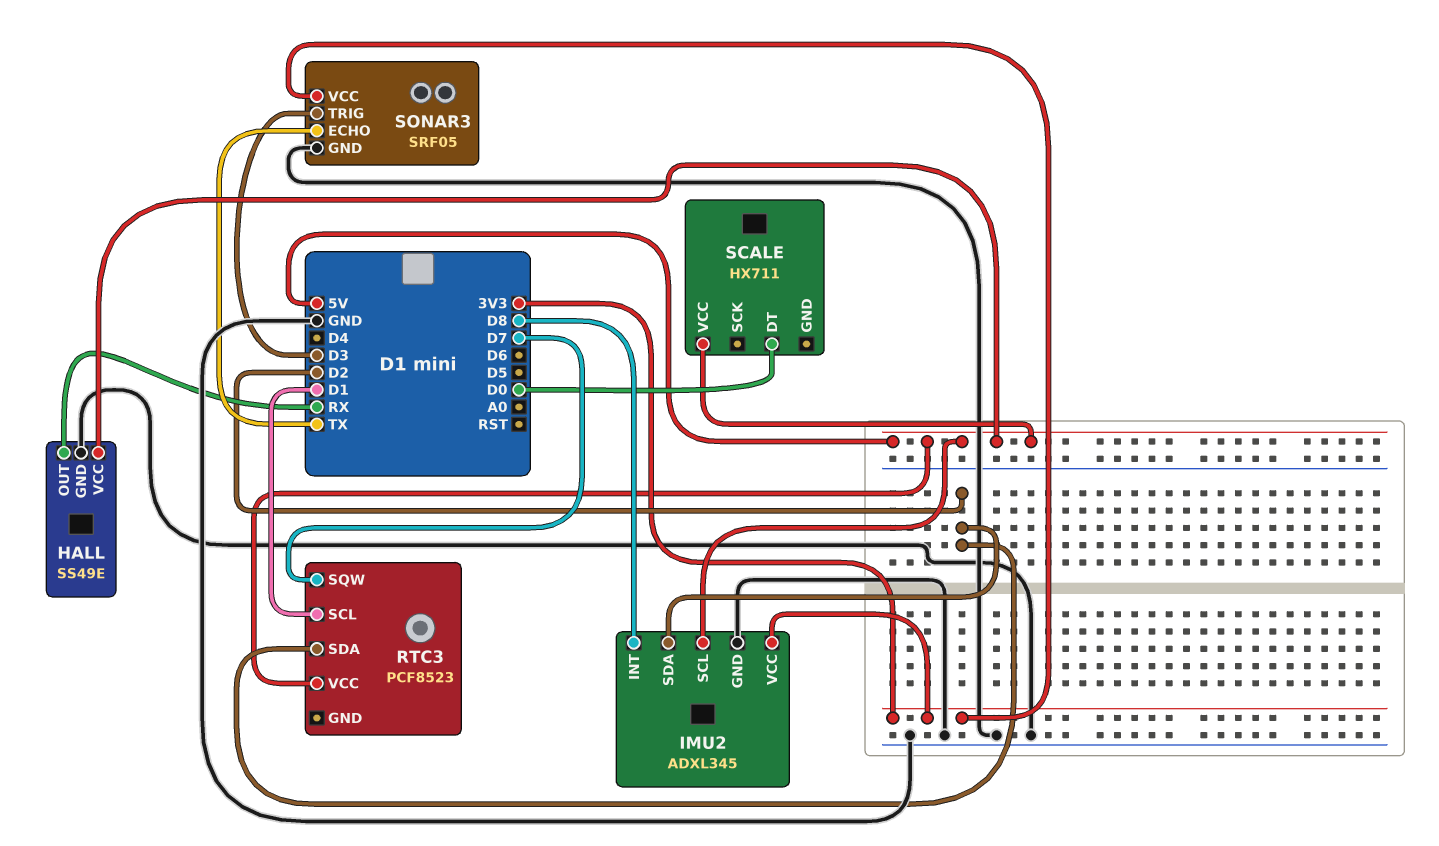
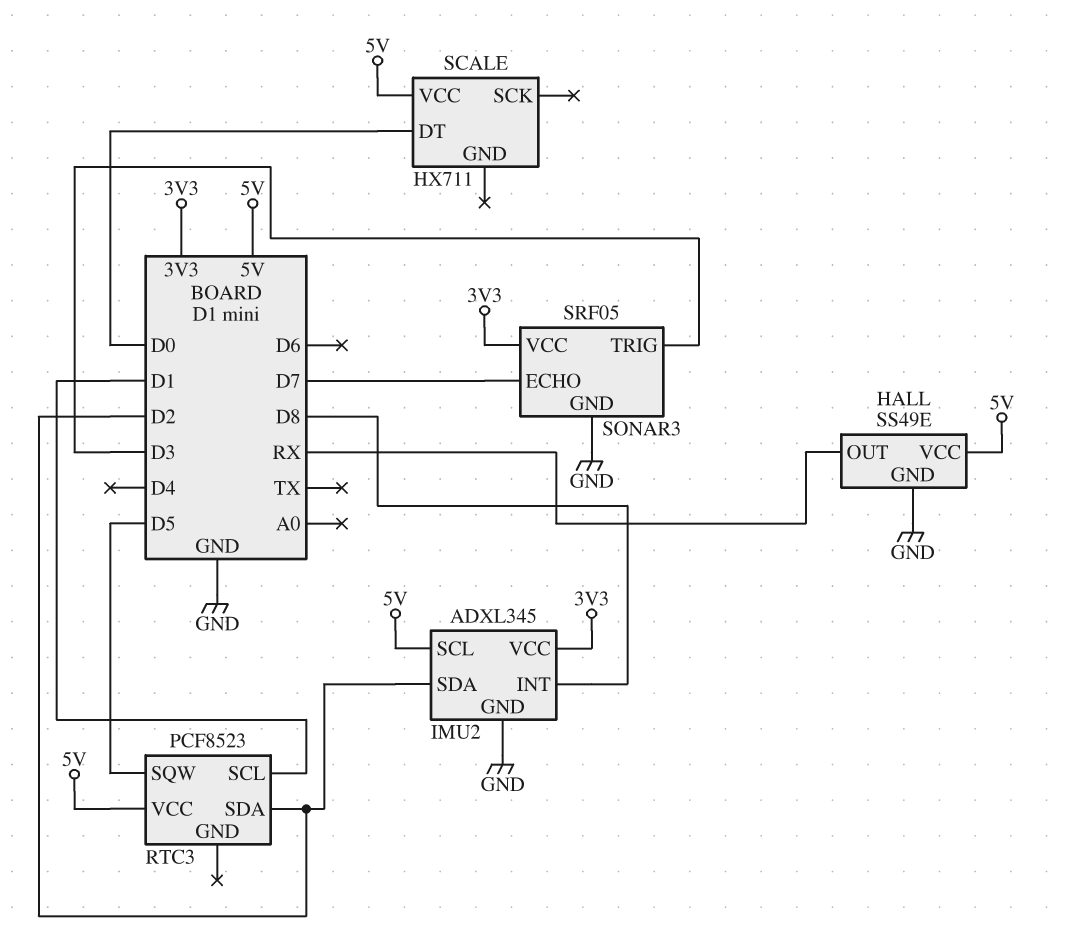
RTC3 pin SQW: D7 -> D5
SONAR3 pin ECHO: TX -> D7

